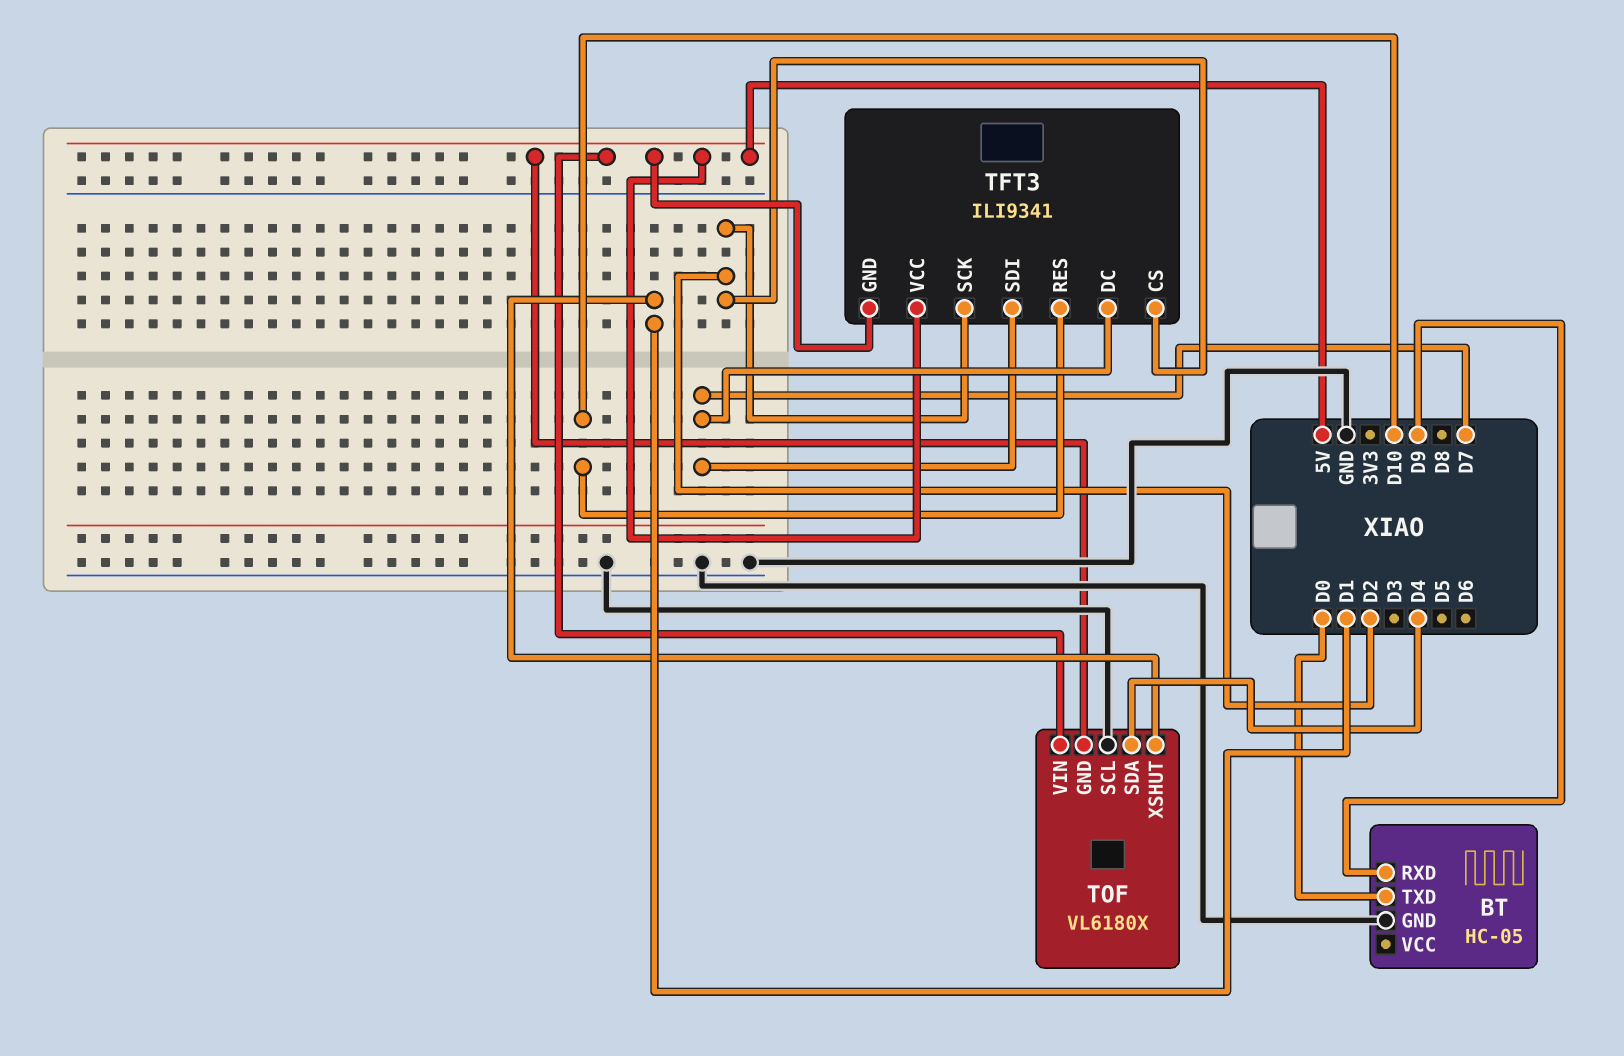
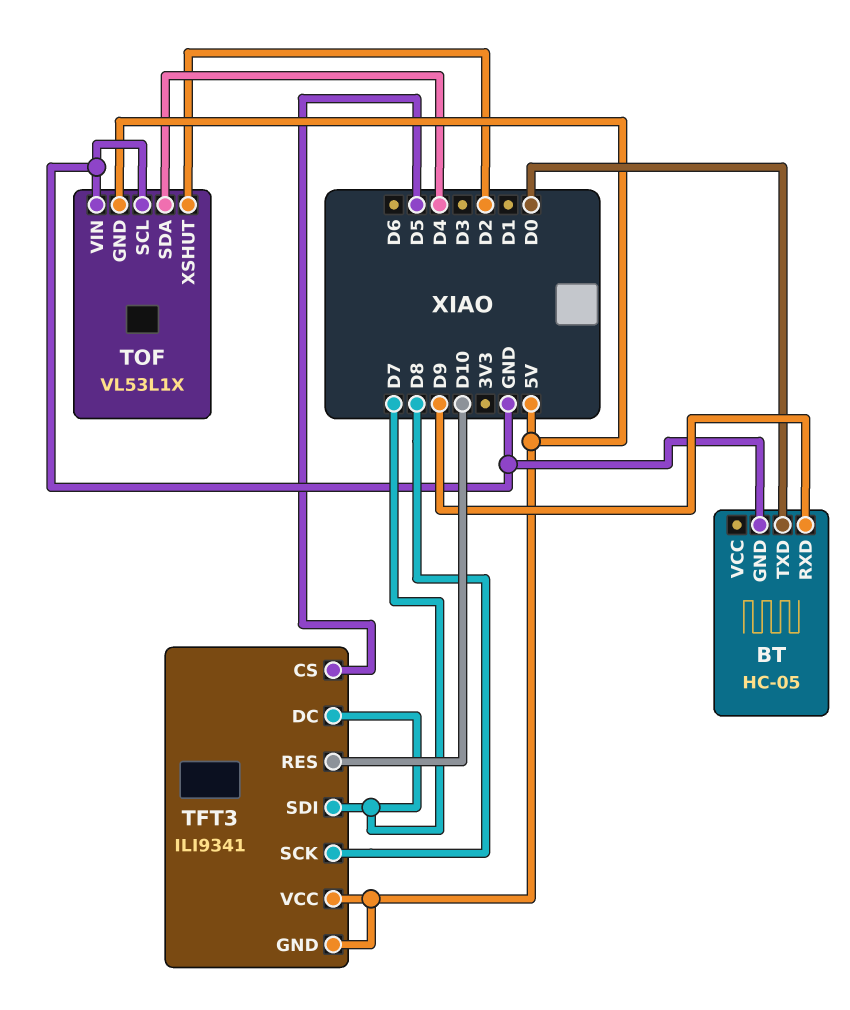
TFT3 pin CS: D2 -> D5
TFT3 pin SCK: D2 -> D8
TOF: VL6180X -> VL53L1X
TOF pin VIN: 5V -> GND
TOF pin XSHUT: D1 -> D2

